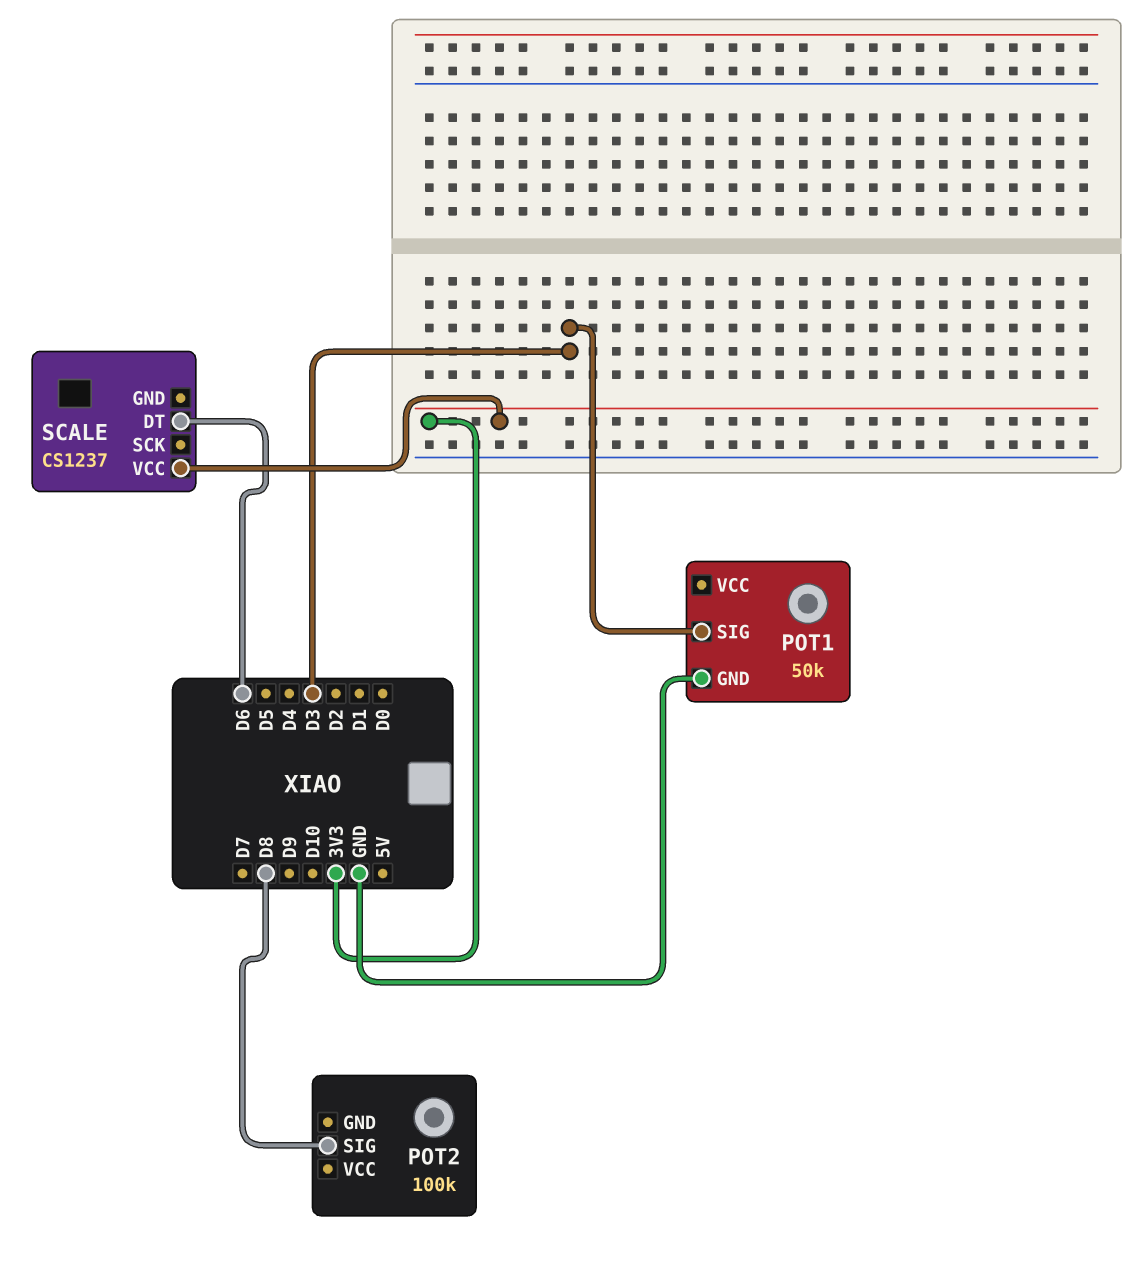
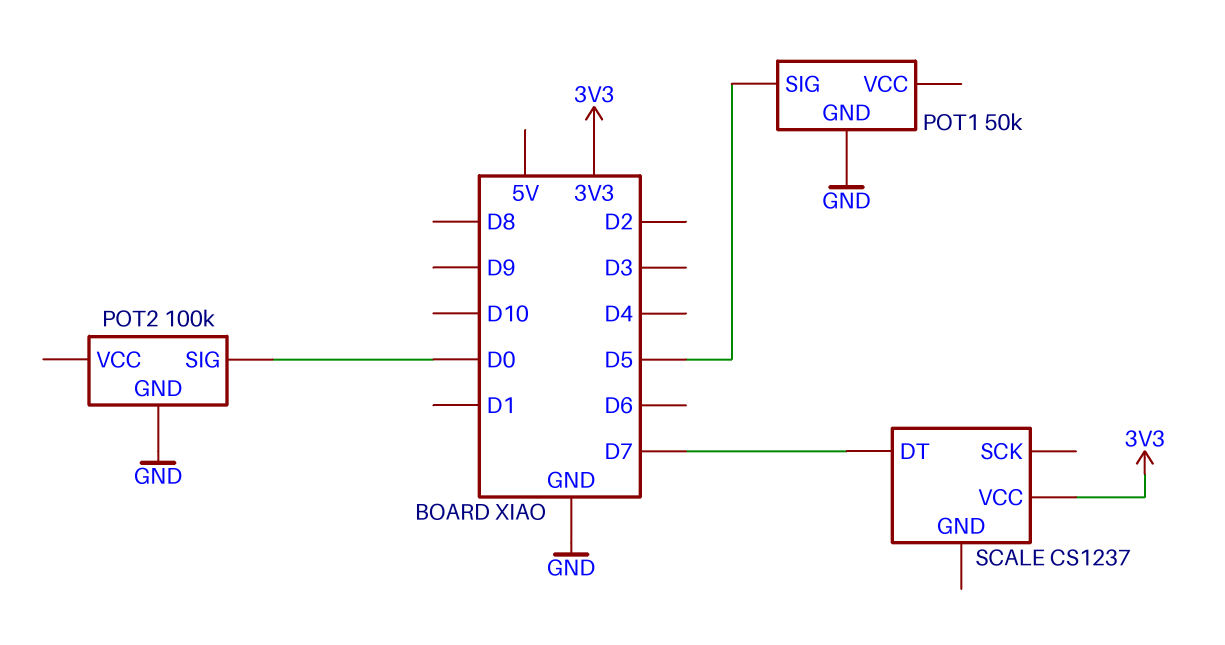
POT1 pin SIG: D3 -> D5
POT2 pin GND: none -> GND
POT2 pin SIG: D8 -> D0
SCALE pin DT: D6 -> D7

